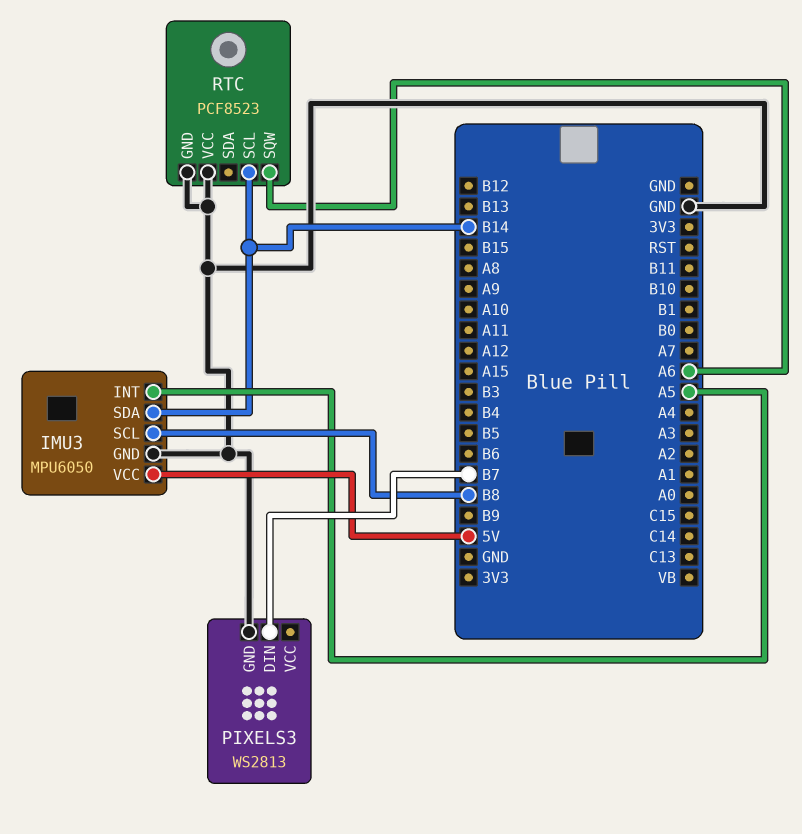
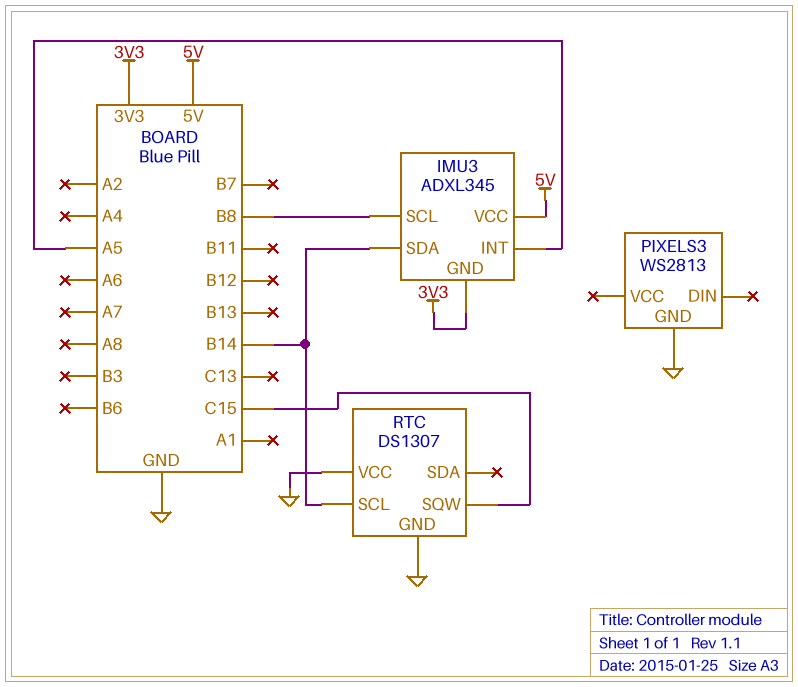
IMU3: MPU6050 -> ADXL345
IMU3 pin GND: GND -> 3V3
PIXELS3 pin DIN: B7 -> none
RTC: PCF8523 -> DS1307
RTC pin SQW: A6 -> C15

